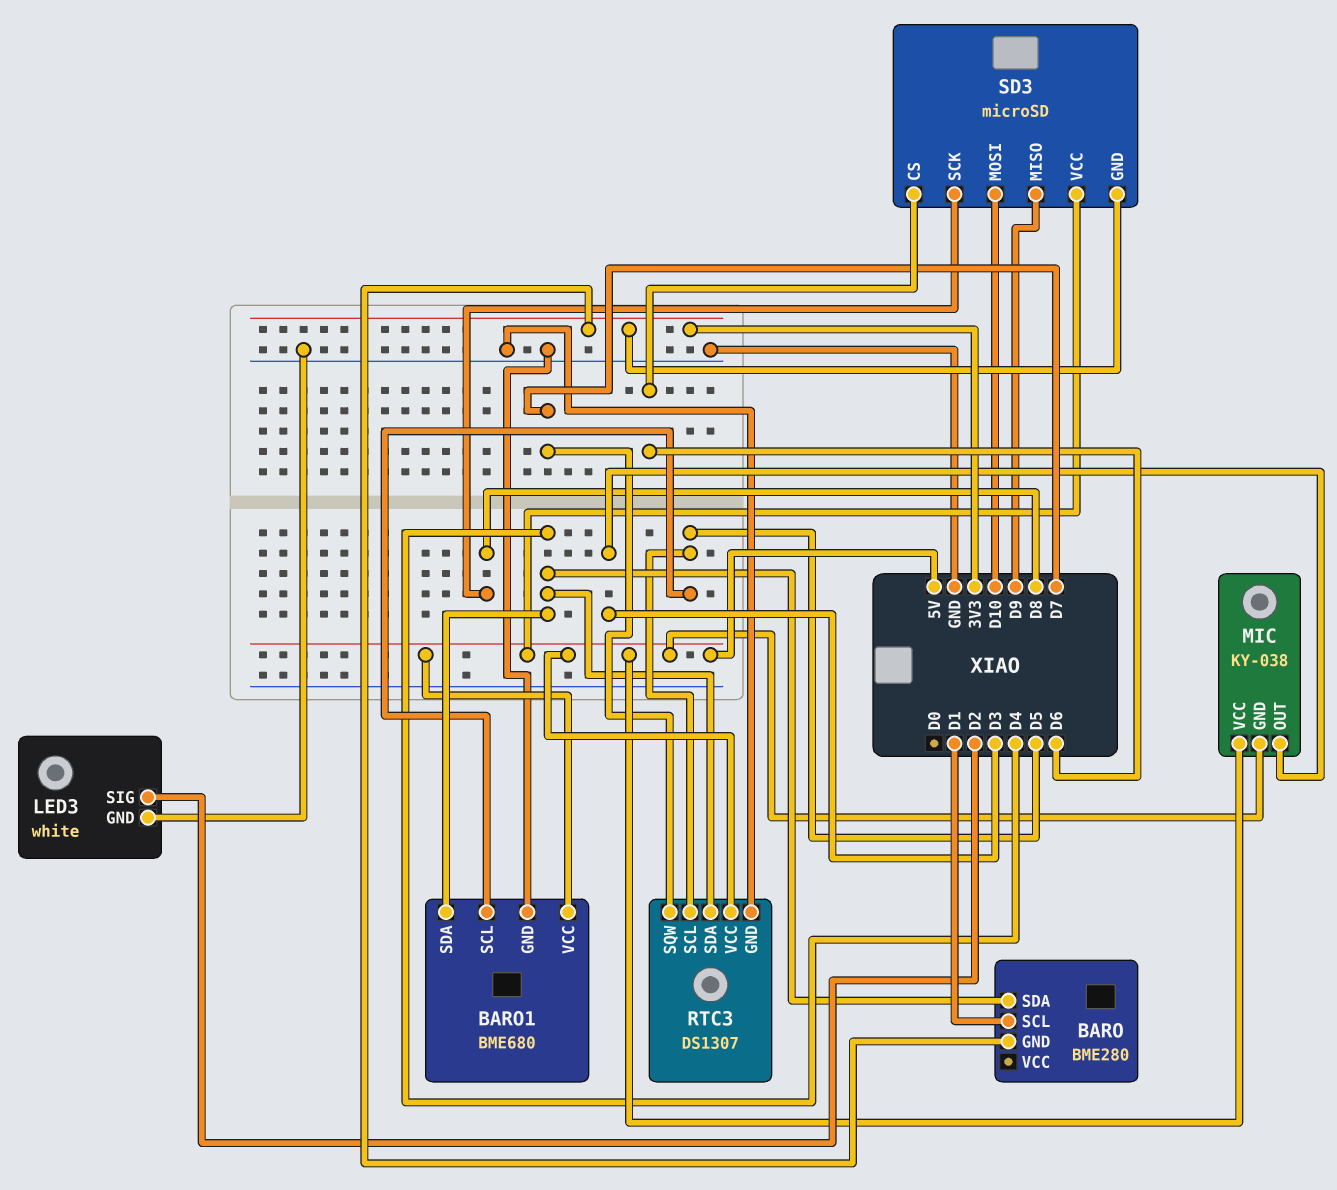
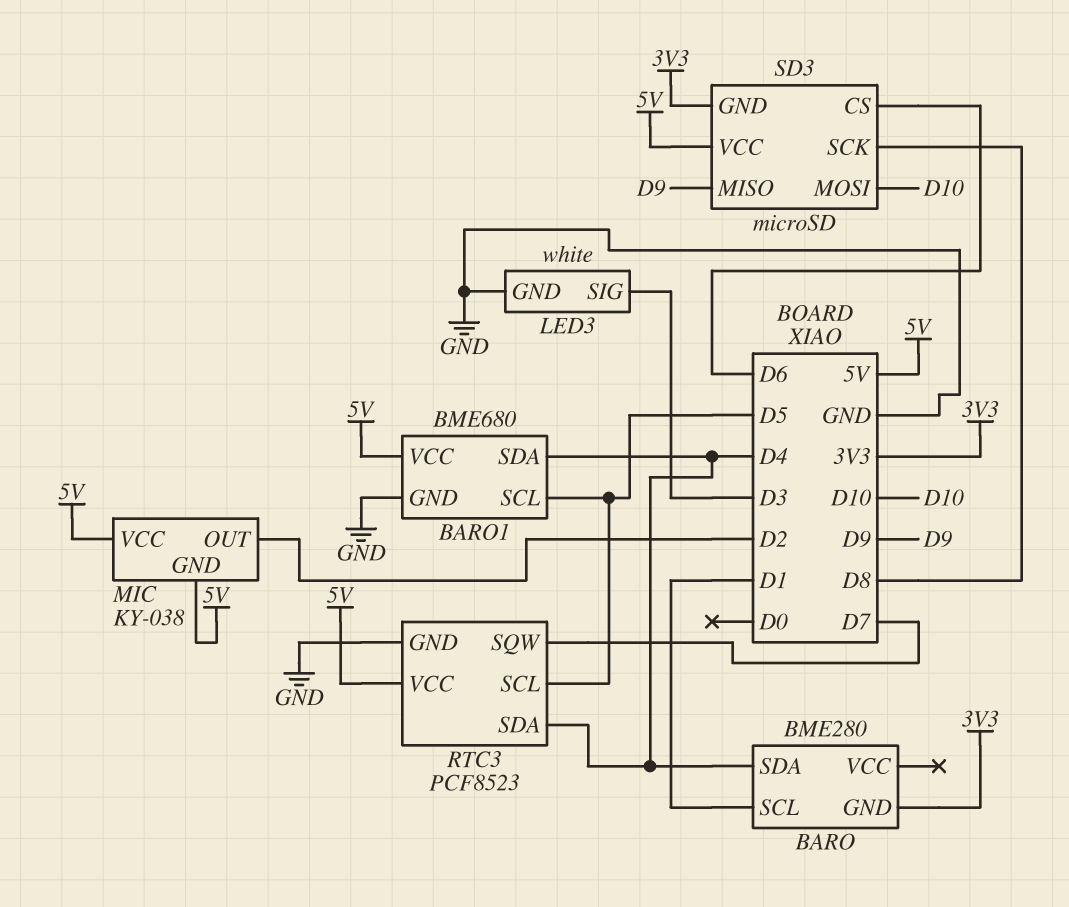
LED3 pin SIG: D2 -> D3
MIC pin OUT: D3 -> D2
RTC3: DS1307 -> PCF8523

